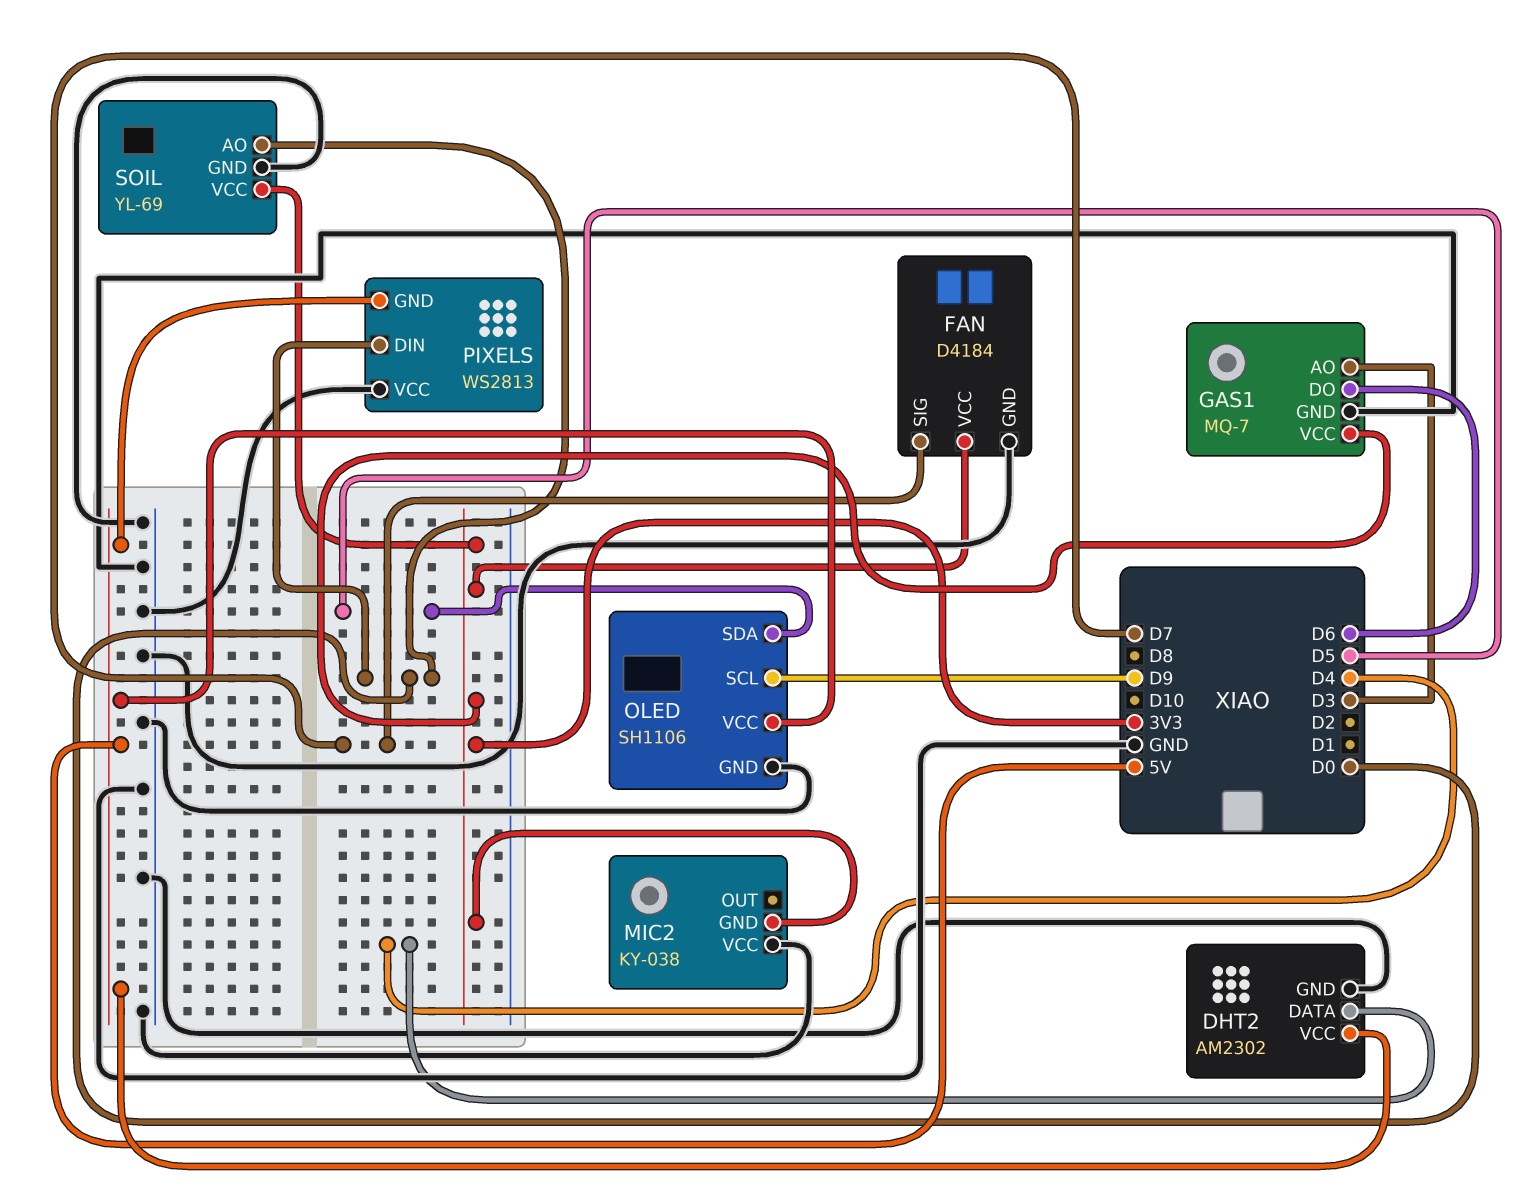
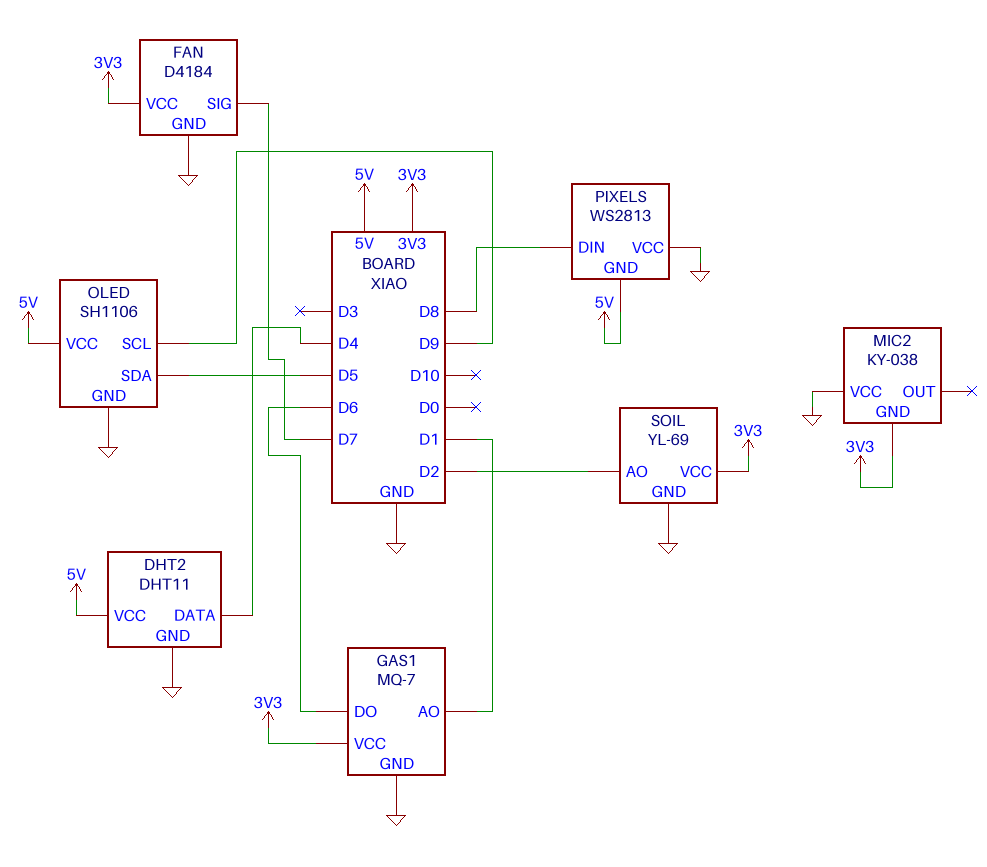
DHT2: AM2302 -> DHT11
GAS1 pin AO: D3 -> D1
PIXELS pin DIN: D0 -> D8
SOIL pin AO: D0 -> D2

